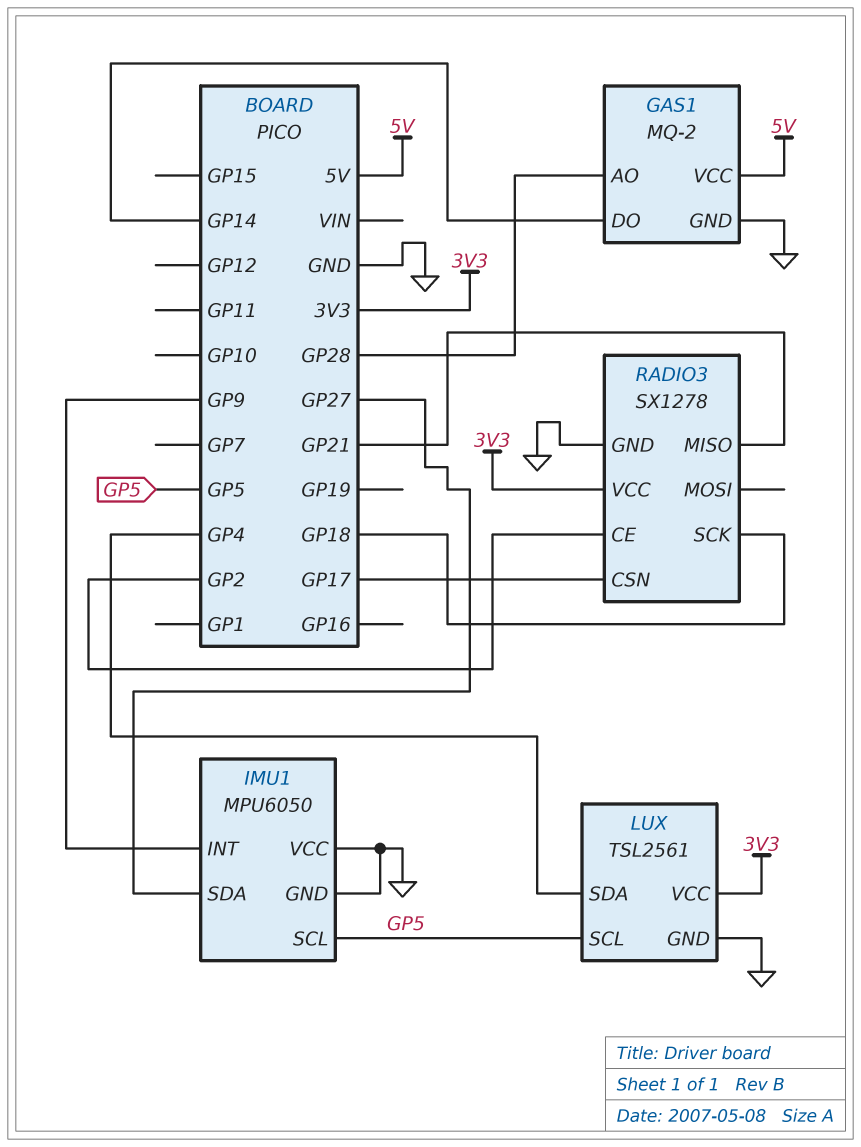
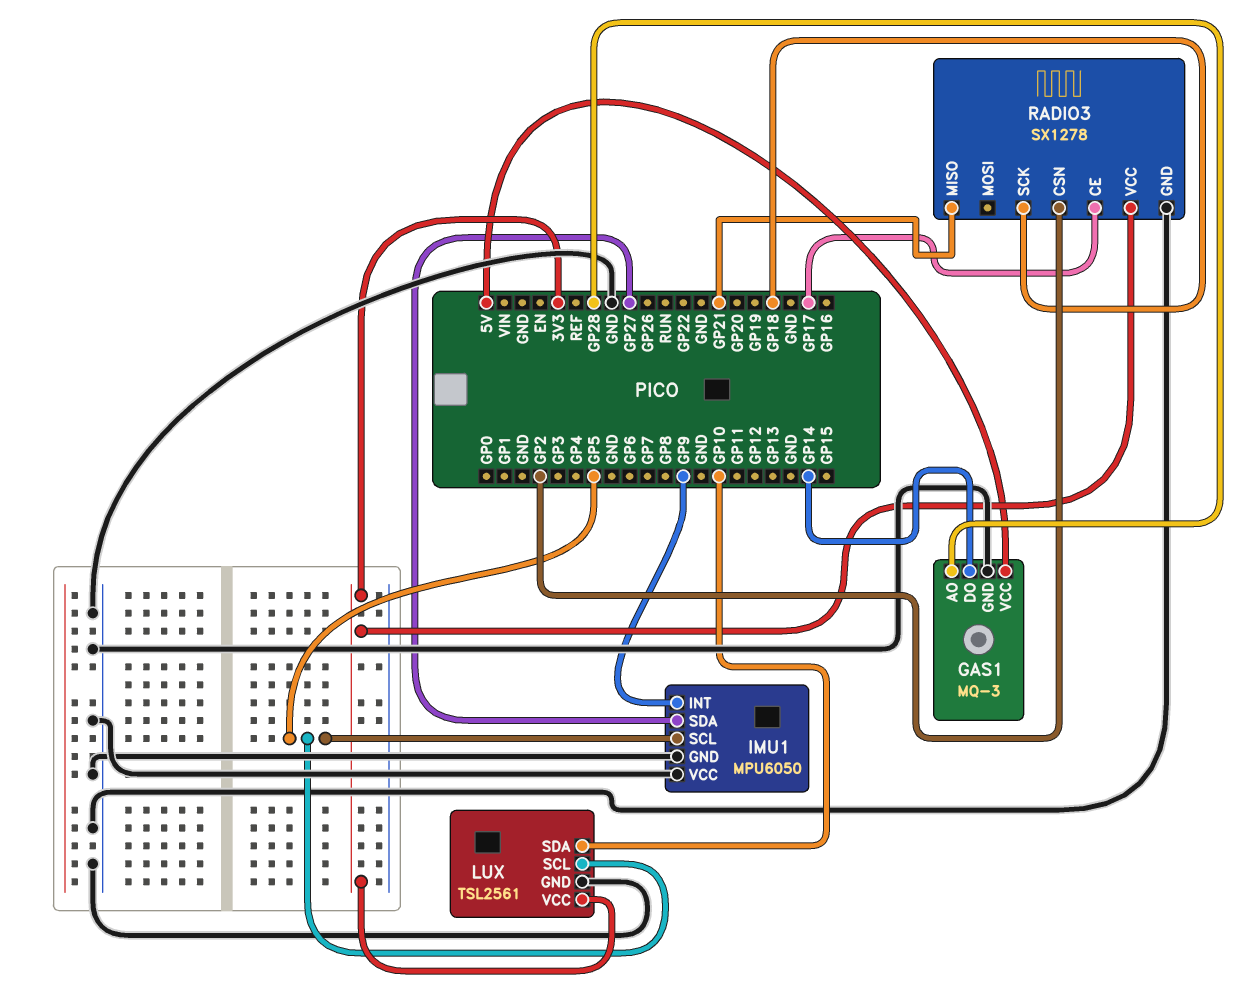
GAS1: MQ-2 -> MQ-3
LUX pin SDA: GP4 -> GP10
RADIO3 pin CE: GP2 -> GP17
RADIO3 pin CSN: GP17 -> GP2

